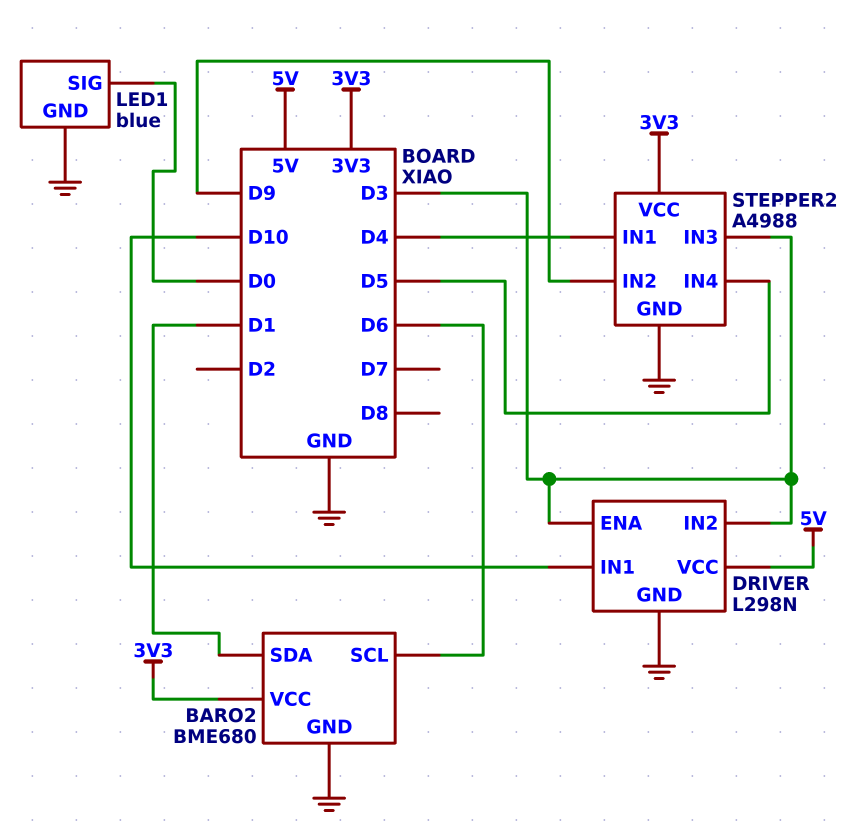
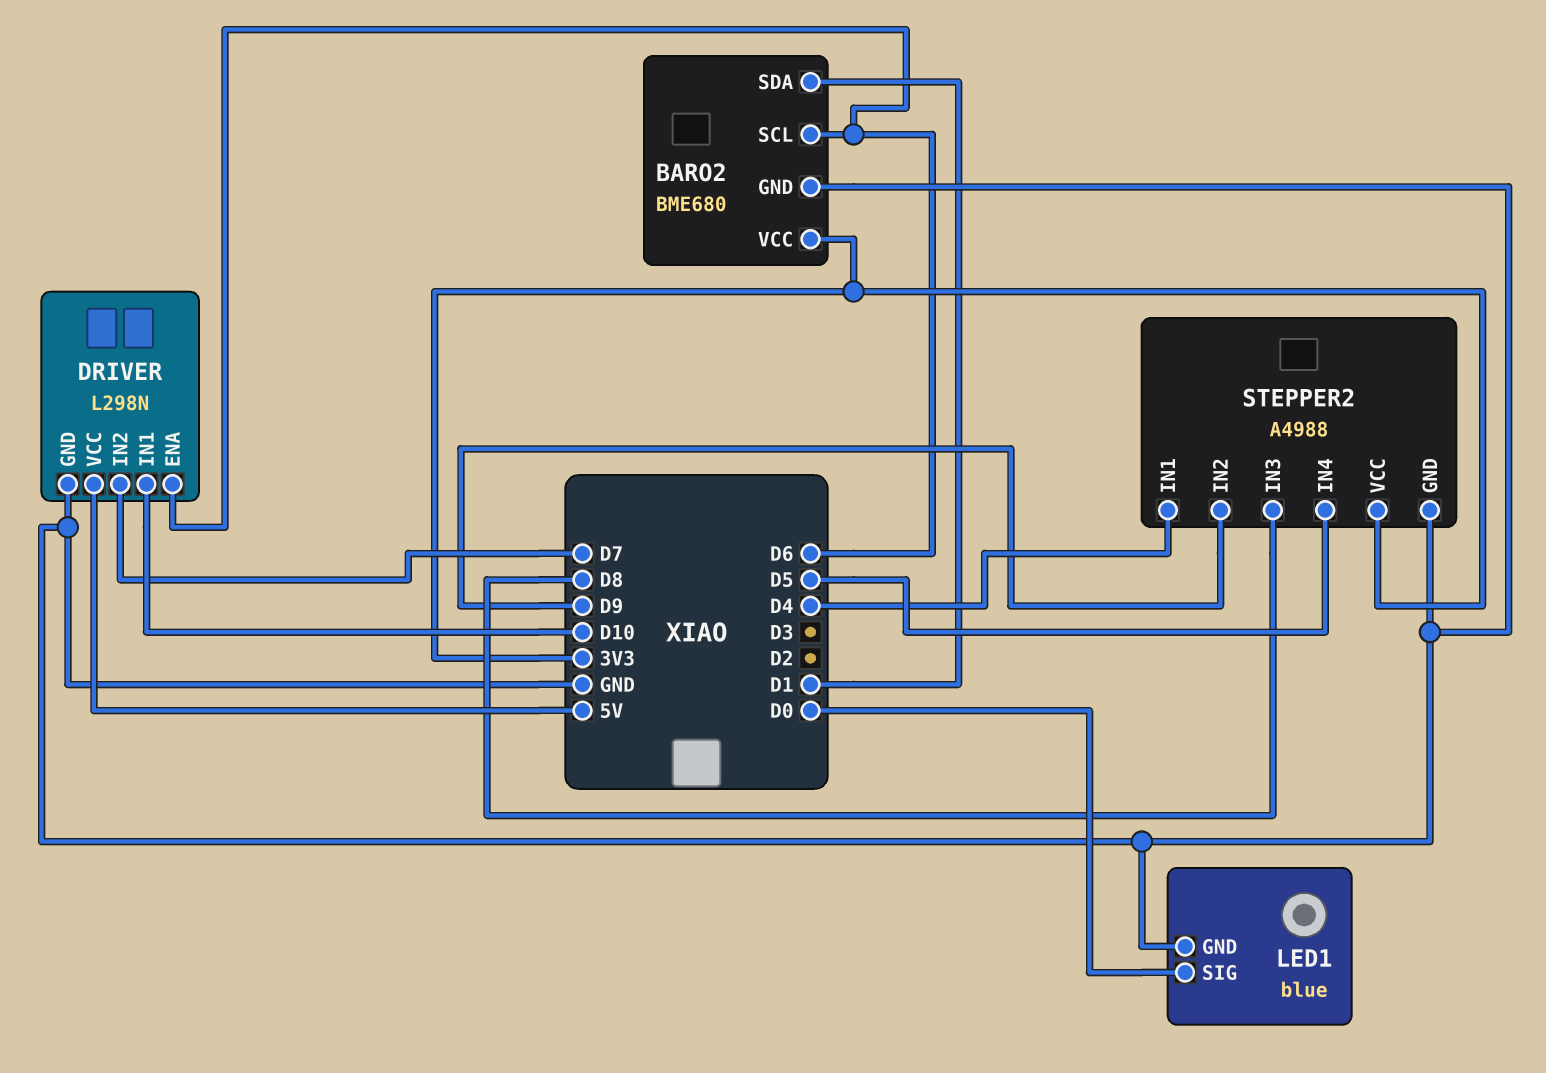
DRIVER pin ENA: D3 -> D6
DRIVER pin IN2: D3 -> D7
STEPPER2 pin IN3: D3 -> D8

